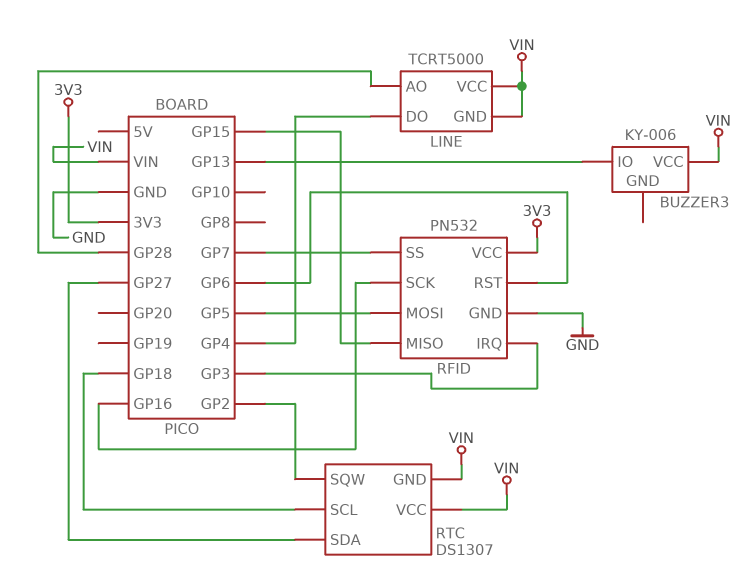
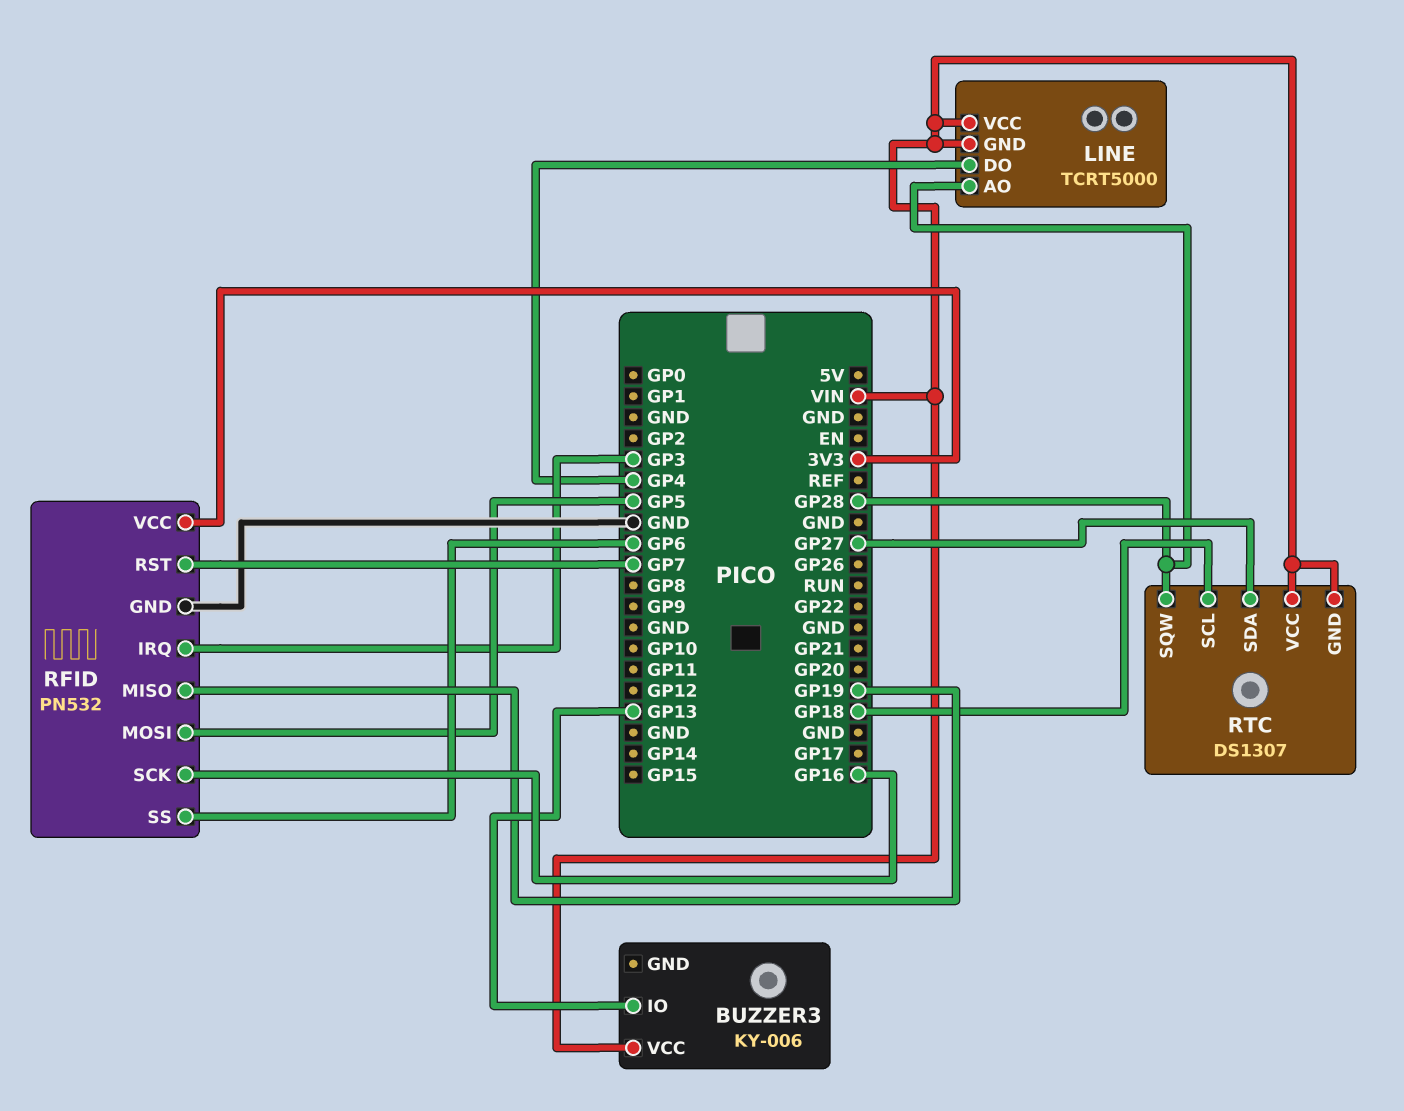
RFID pin MISO: GP15 -> GP19
RFID pin RST: GP6 -> GP7
RFID pin SS: GP7 -> GP6
RTC pin SQW: GP2 -> GP28

